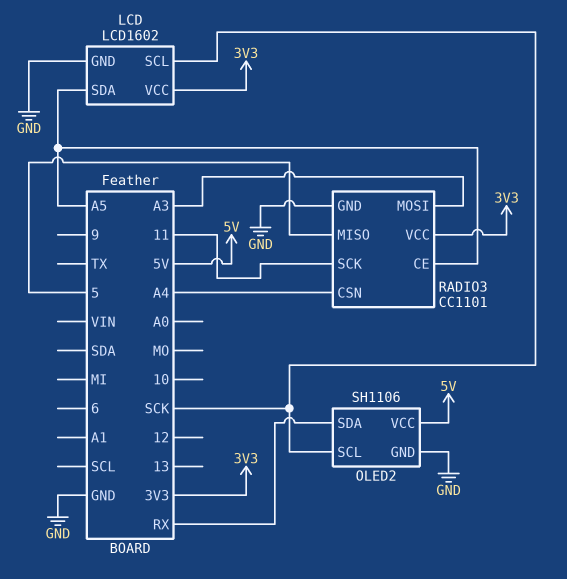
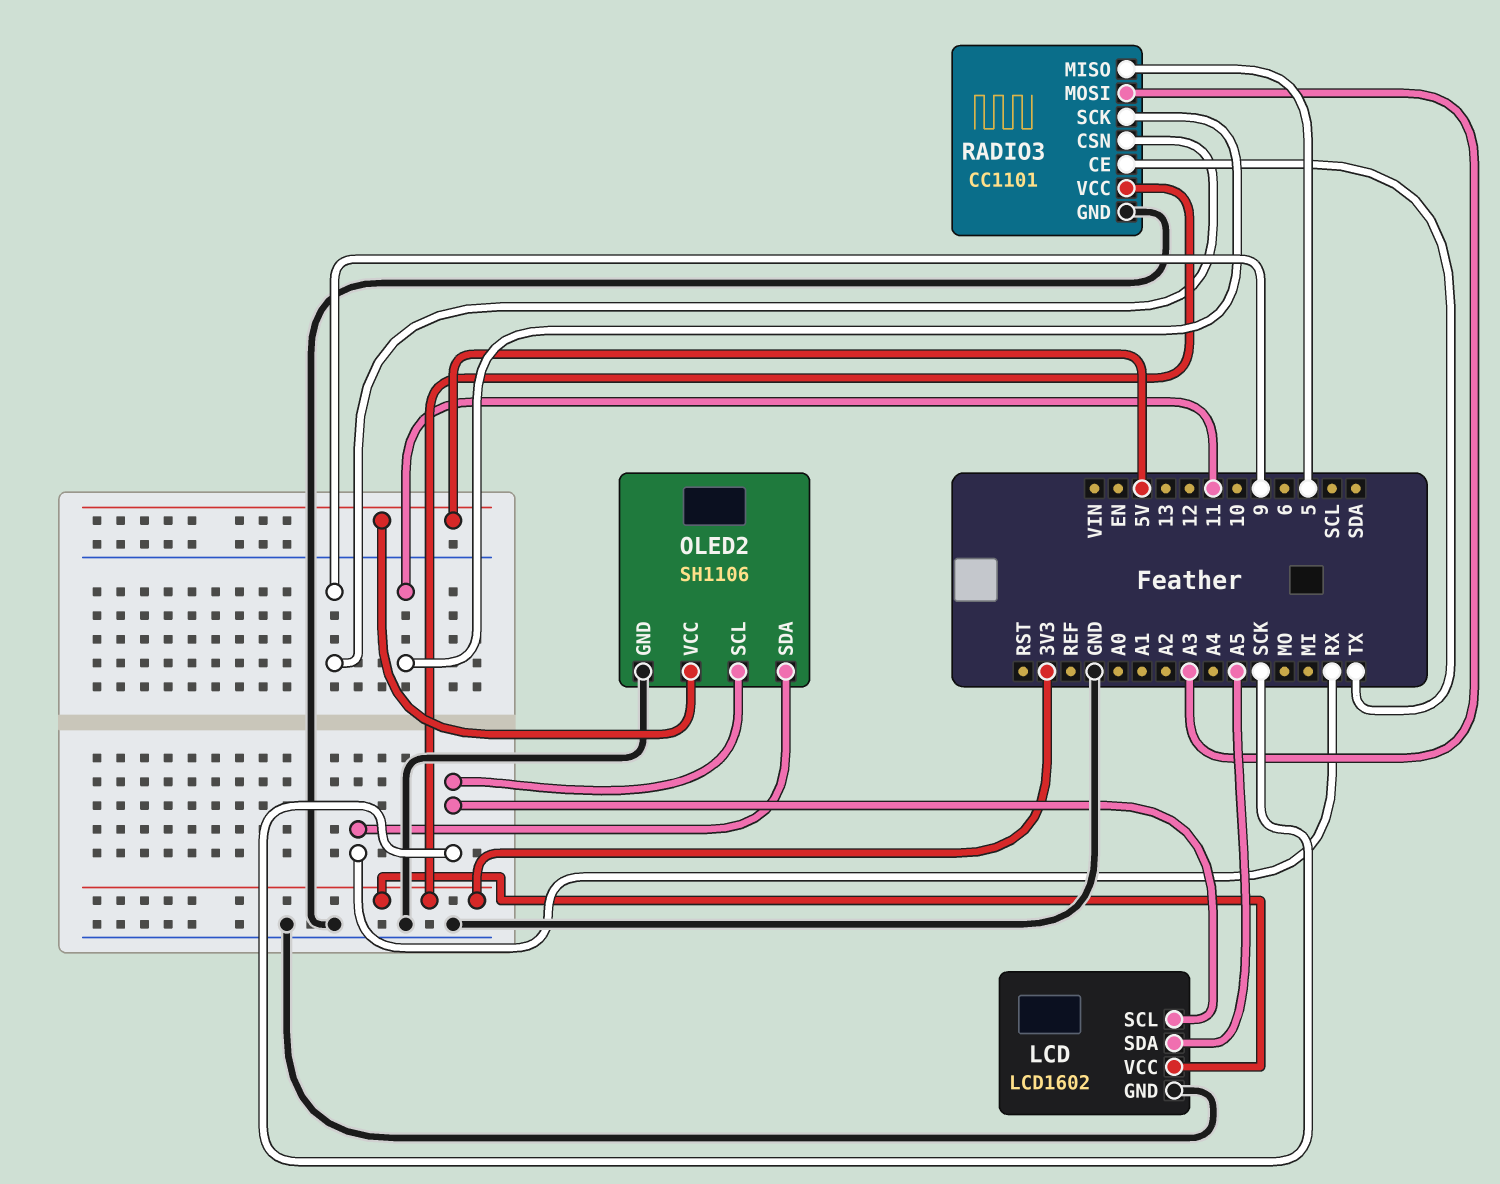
RADIO3 pin CE: A5 -> TX
RADIO3 pin CSN: A4 -> 9

